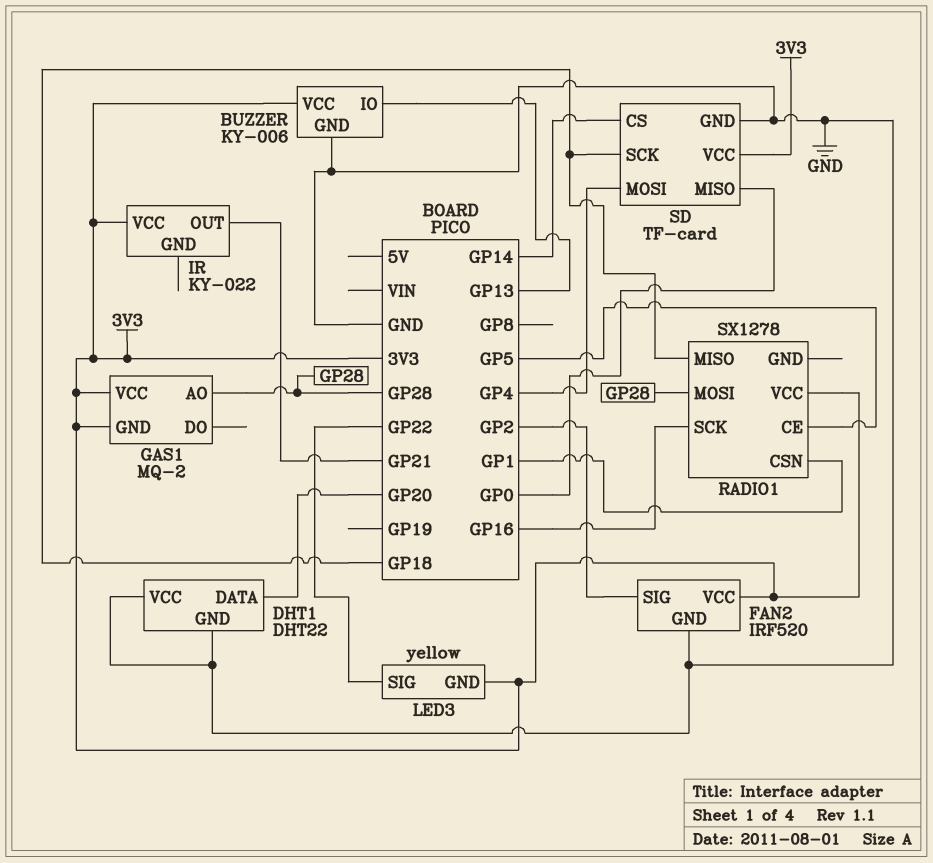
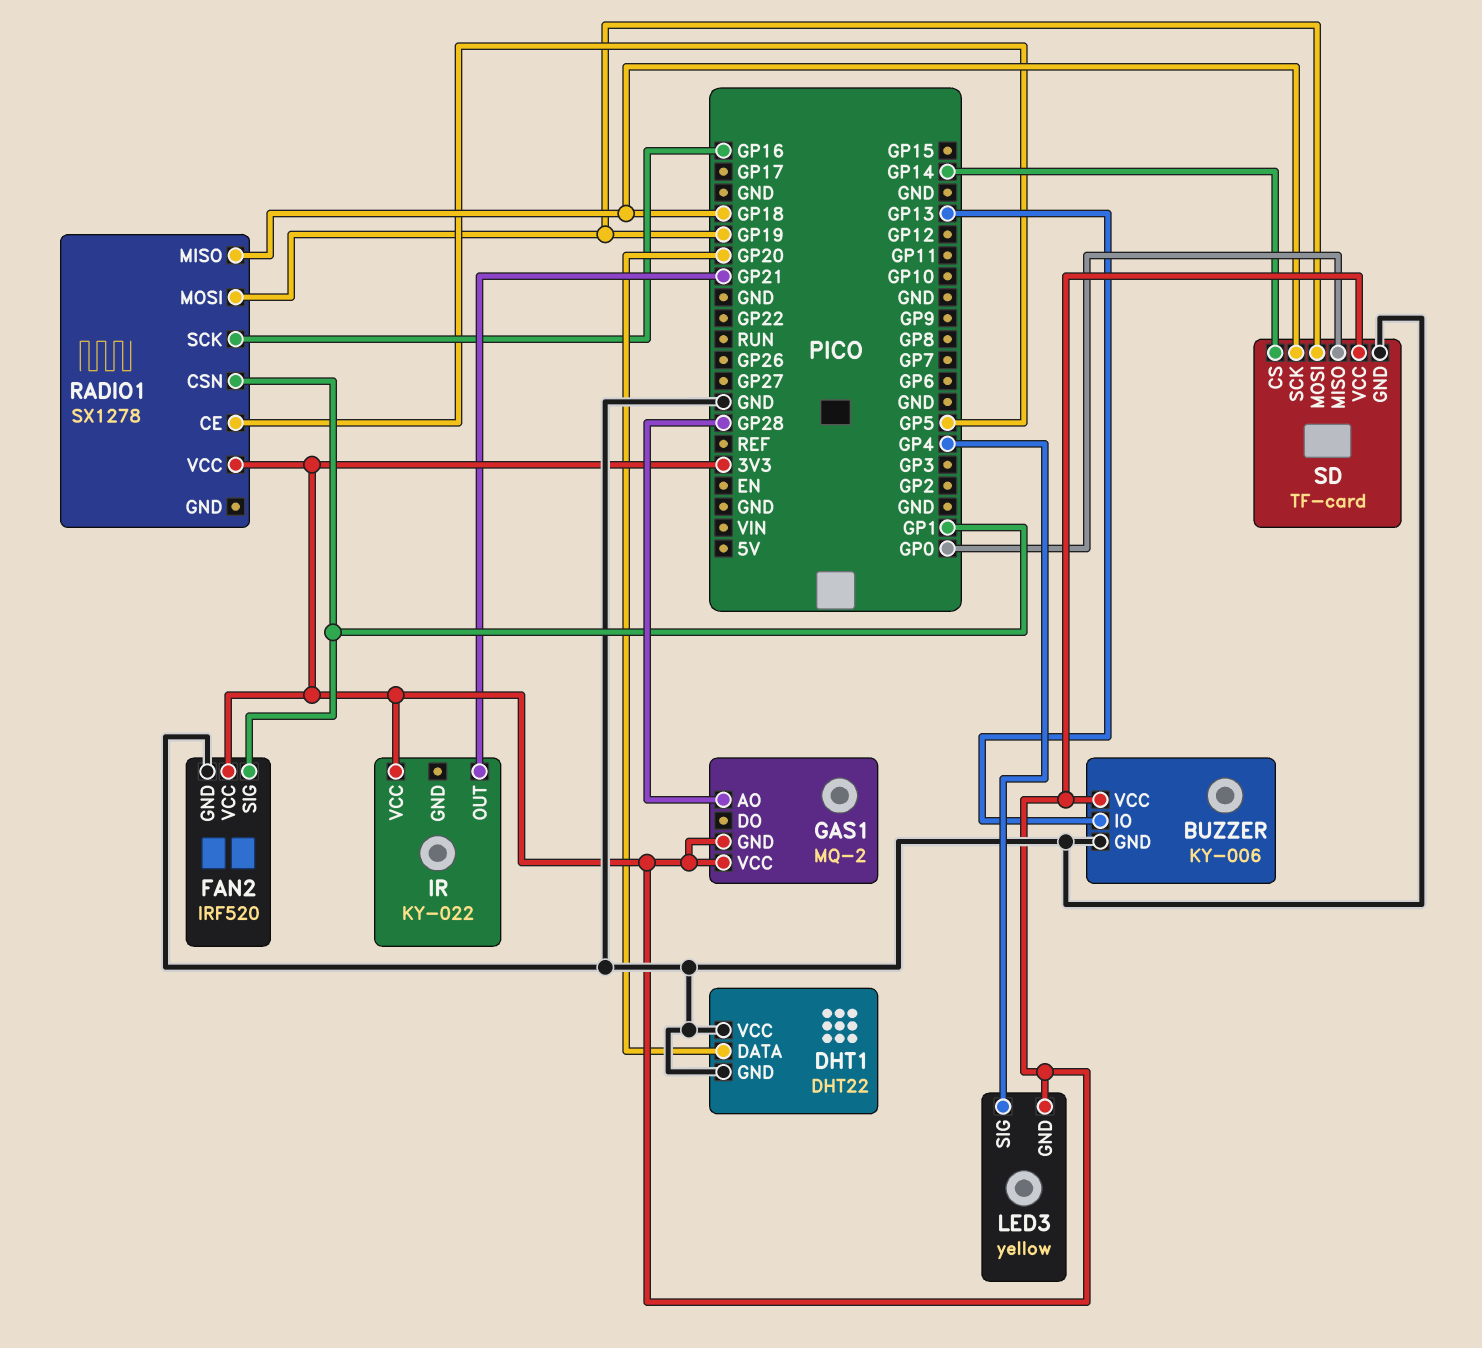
FAN2 pin SIG: GP2 -> GP1
LED3 pin SIG: GP22 -> GP4
RADIO1 pin MOSI: GP28 -> GP19
SD pin MOSI: GP4 -> GP19

